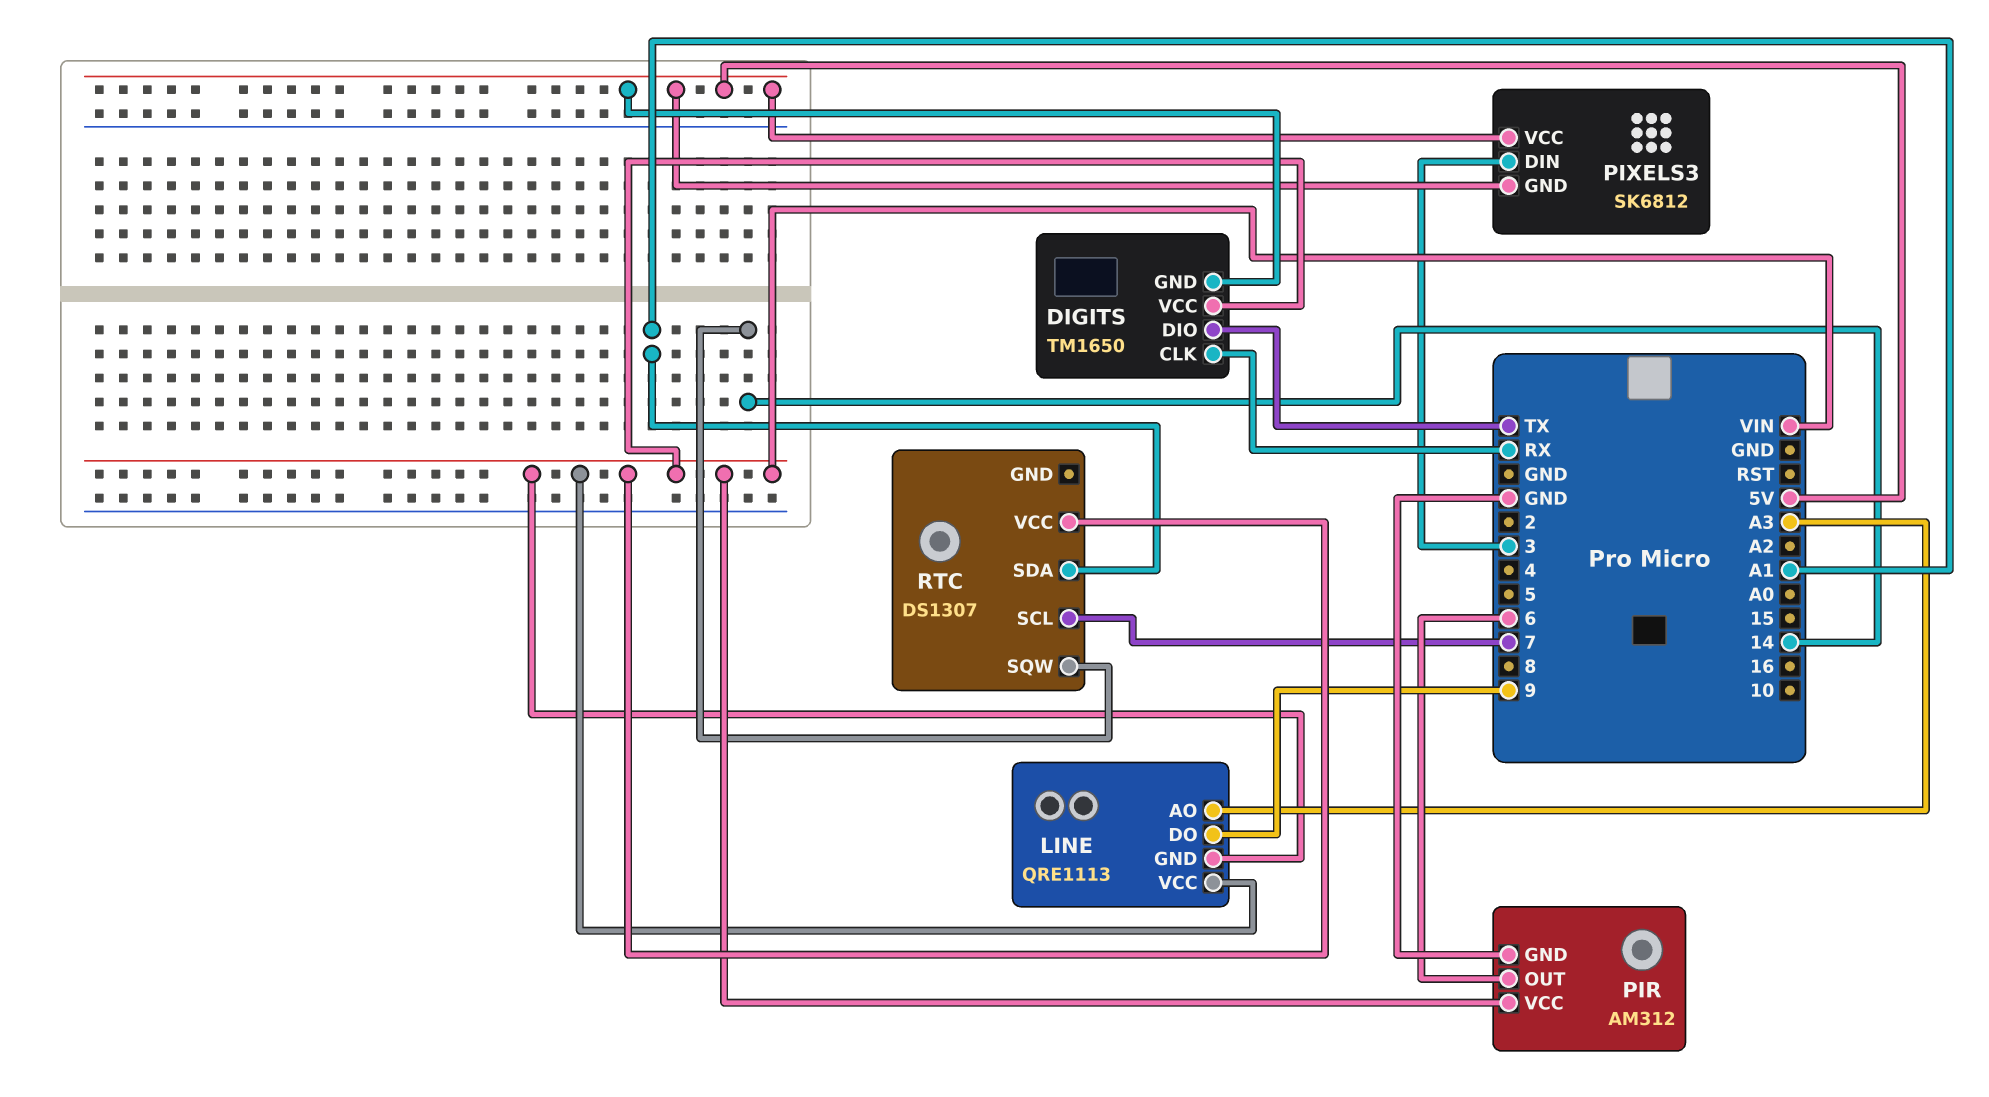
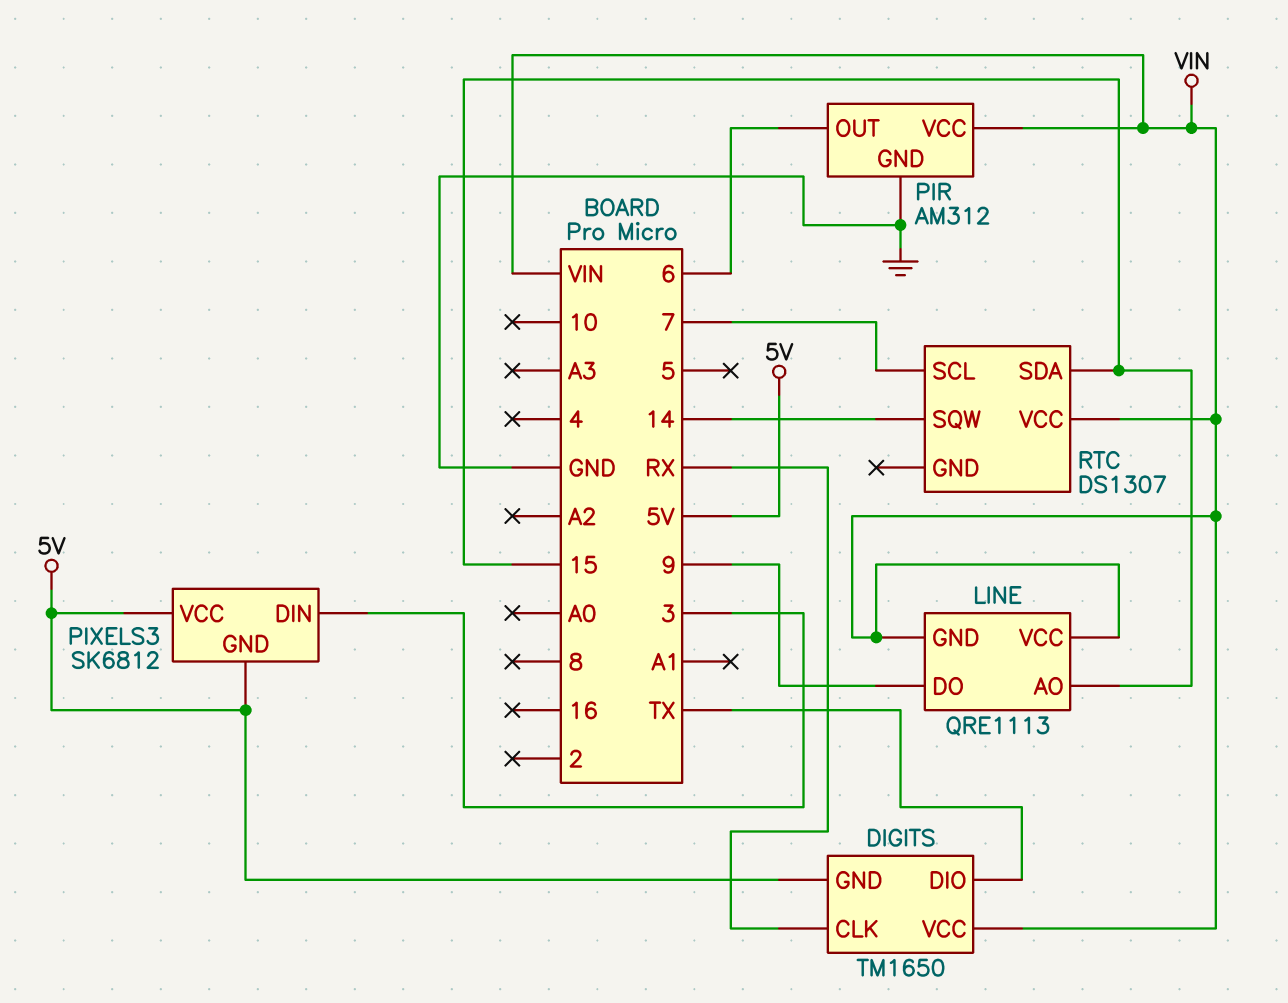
LINE pin AO: A3 -> 15
RTC pin SDA: A1 -> 15

